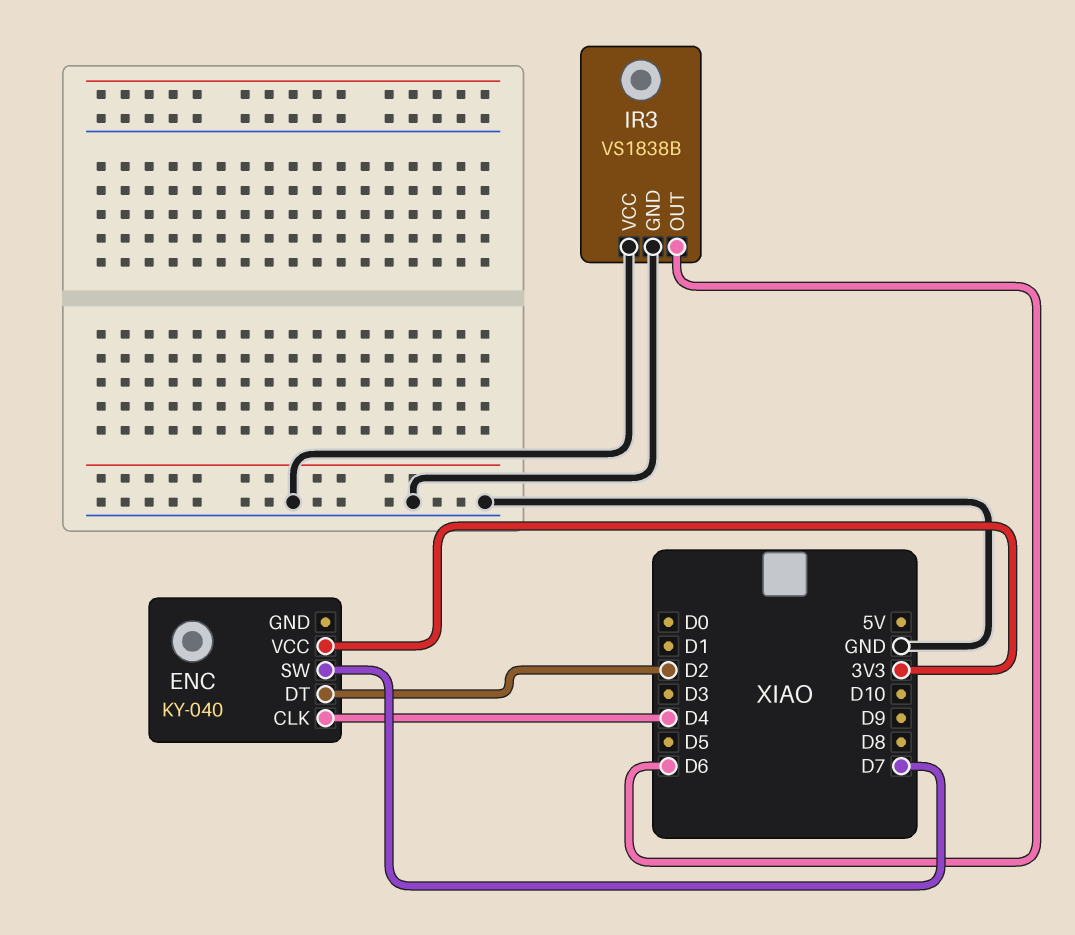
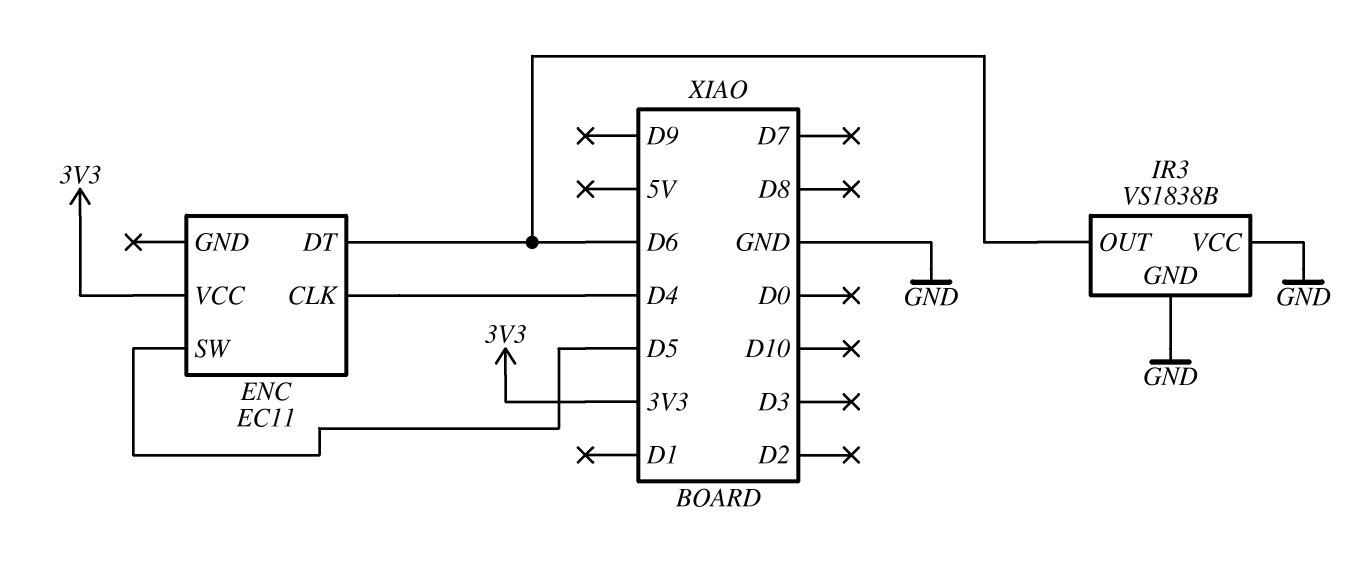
ENC: KY-040 -> EC11
ENC pin DT: D2 -> D6
ENC pin SW: D7 -> D5

